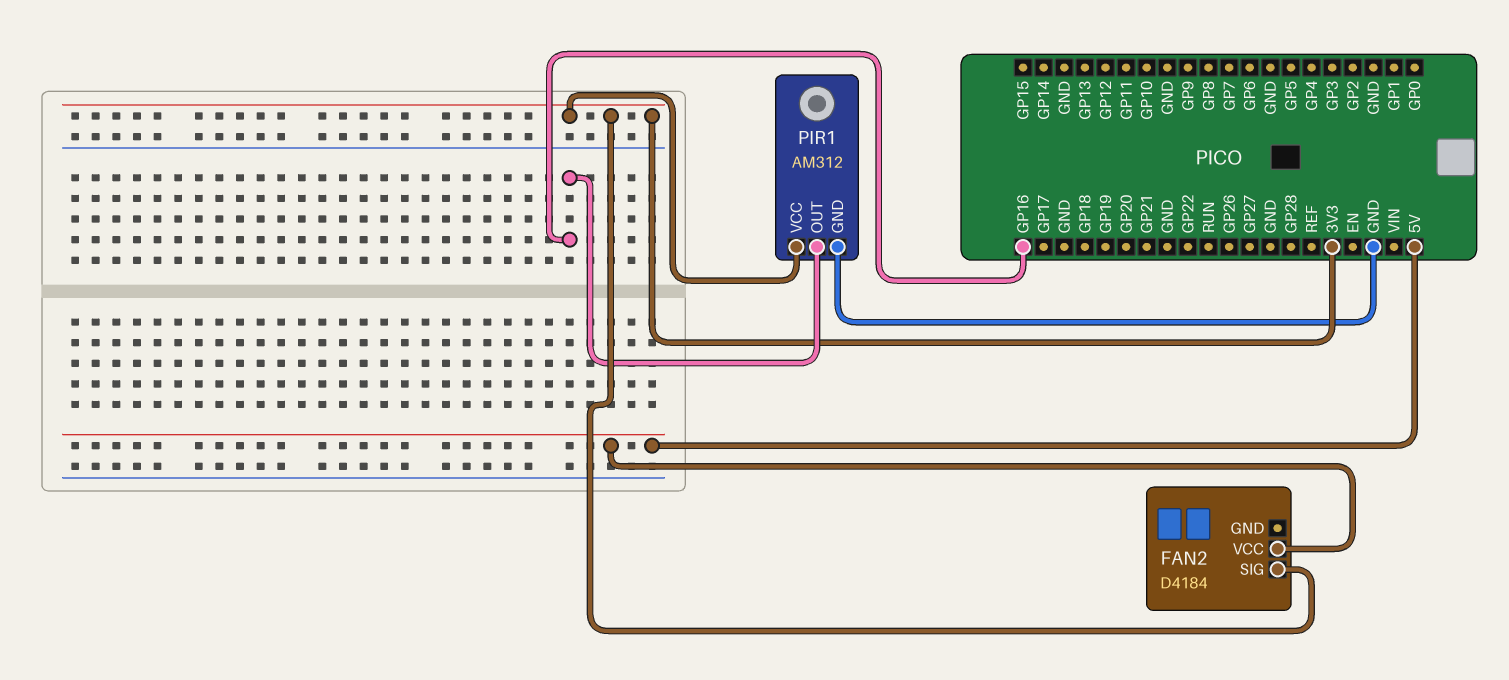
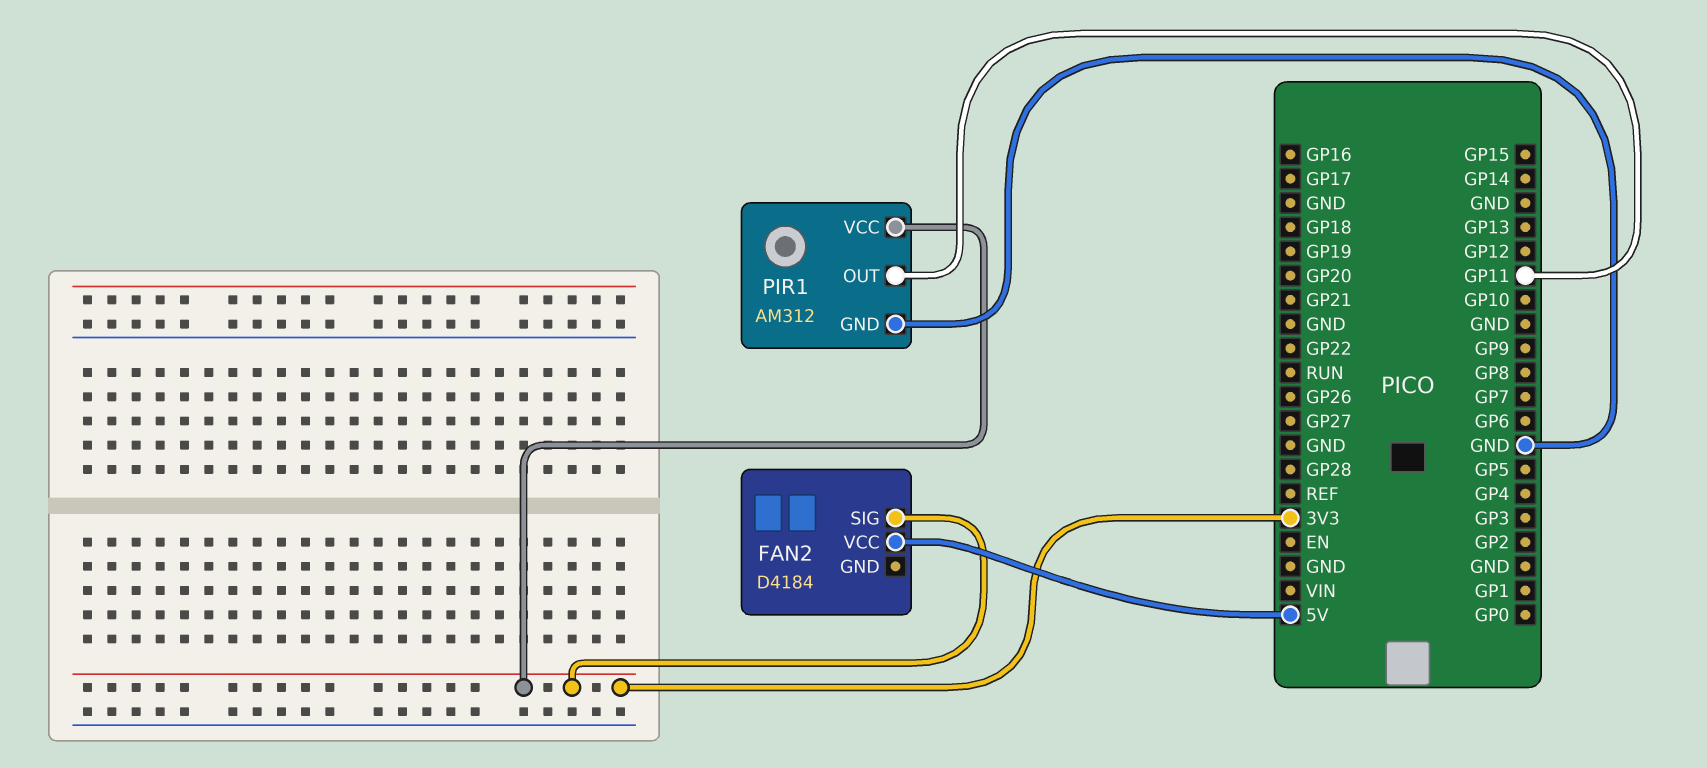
PIR1 pin OUT: GP16 -> GP11

